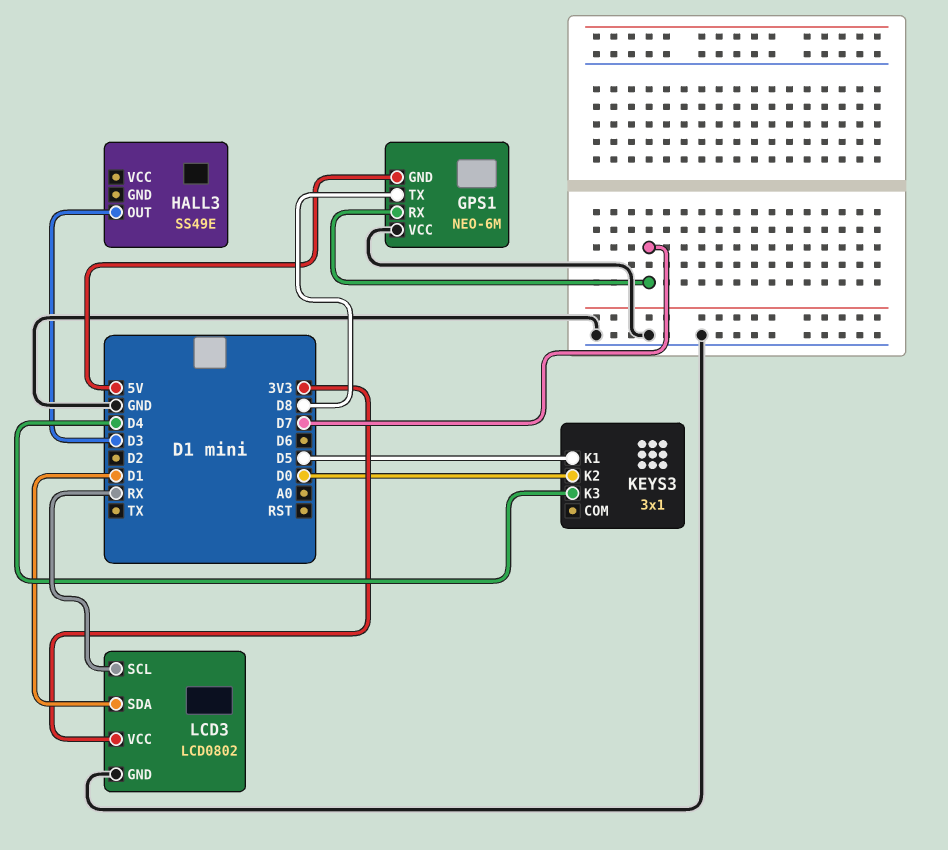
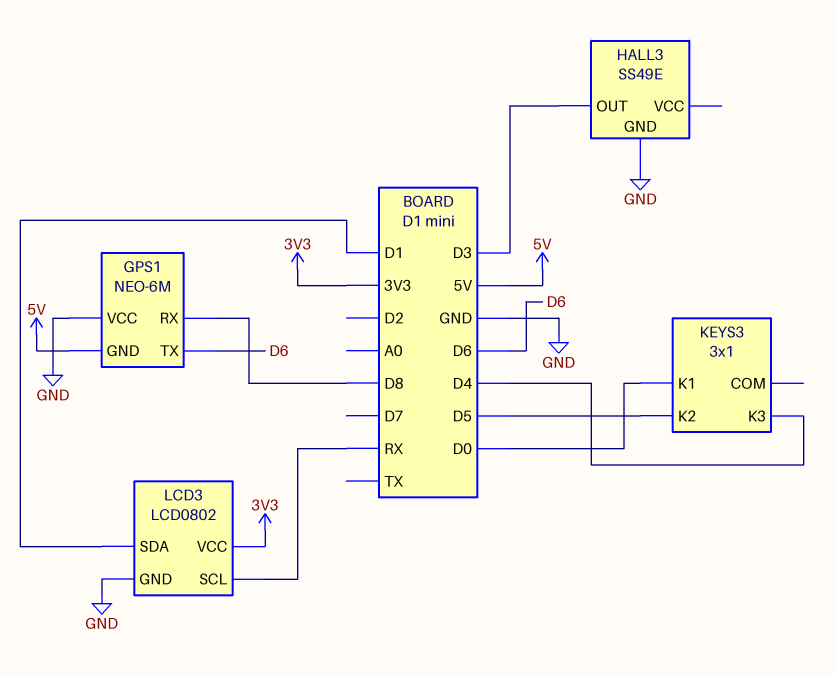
GPS1 pin RX: D7 -> D8
GPS1 pin TX: D8 -> D6
HALL3 pin GND: none -> GND
KEYS3 pin K1: D5 -> D0
KEYS3 pin K2: D0 -> D5

